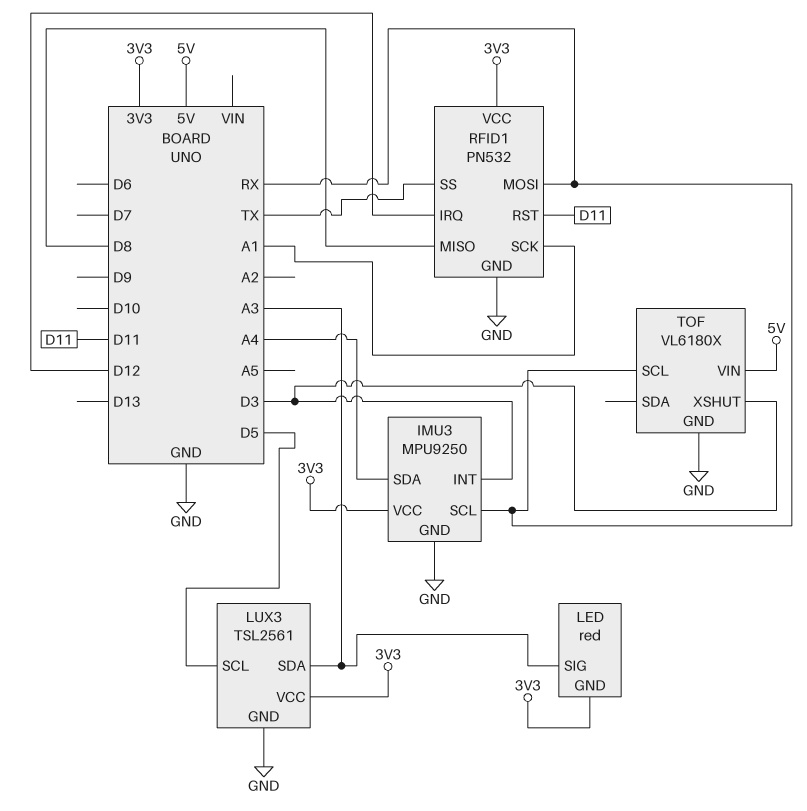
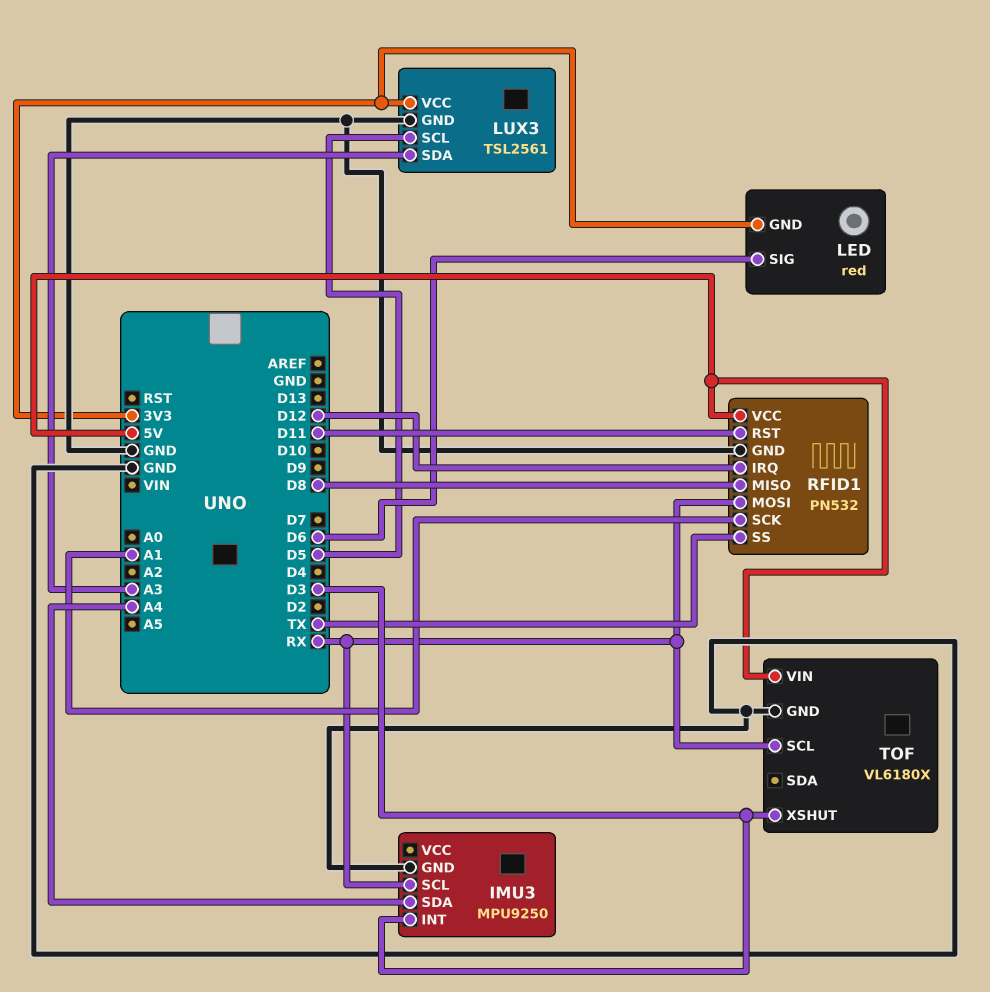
IMU3 pin VCC: 3V3 -> none
LED pin SIG: A3 -> D6
RFID1 pin VCC: 3V3 -> 5V

